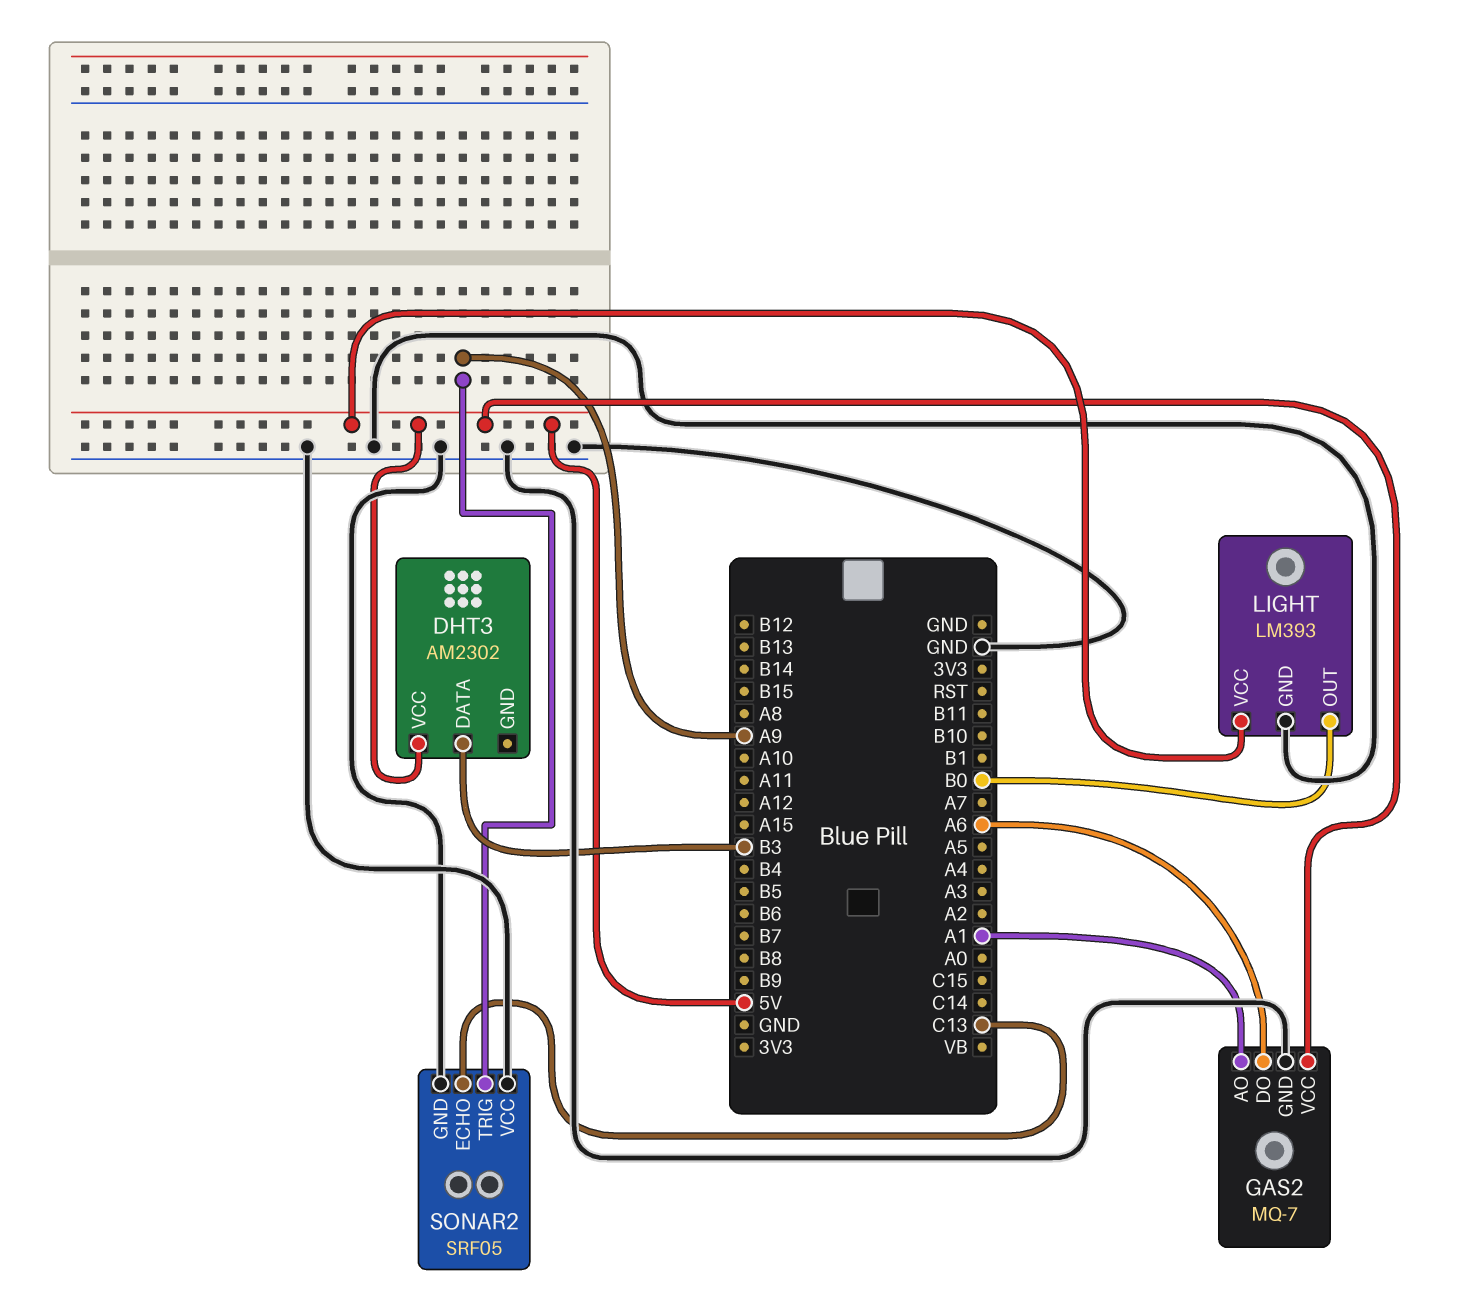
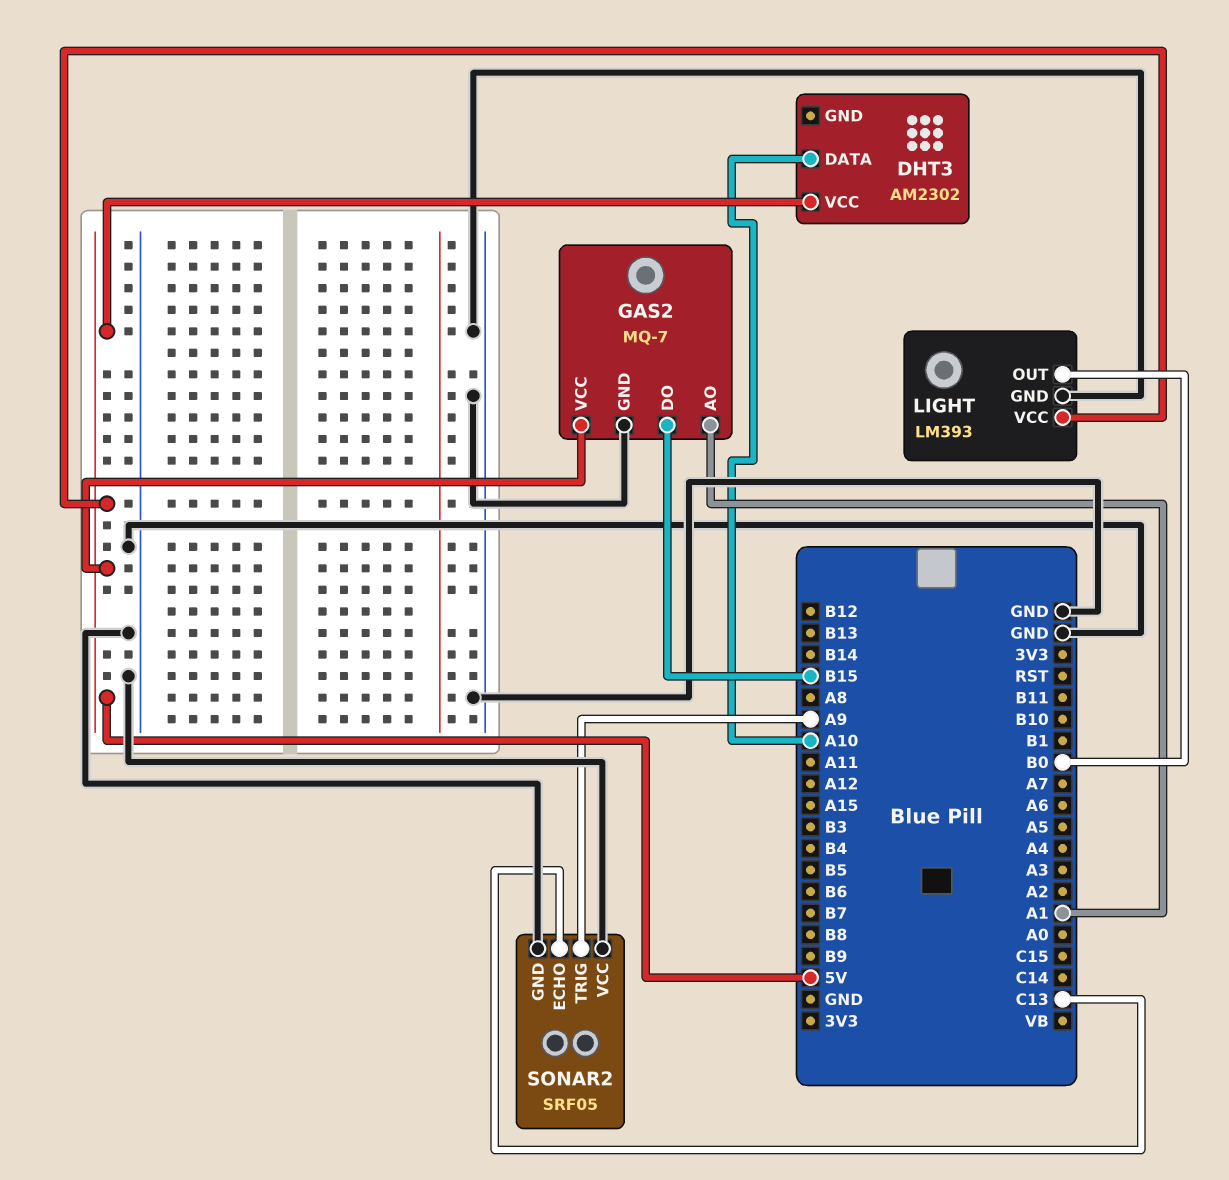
DHT3 pin DATA: B3 -> A10
GAS2 pin DO: A6 -> B15

